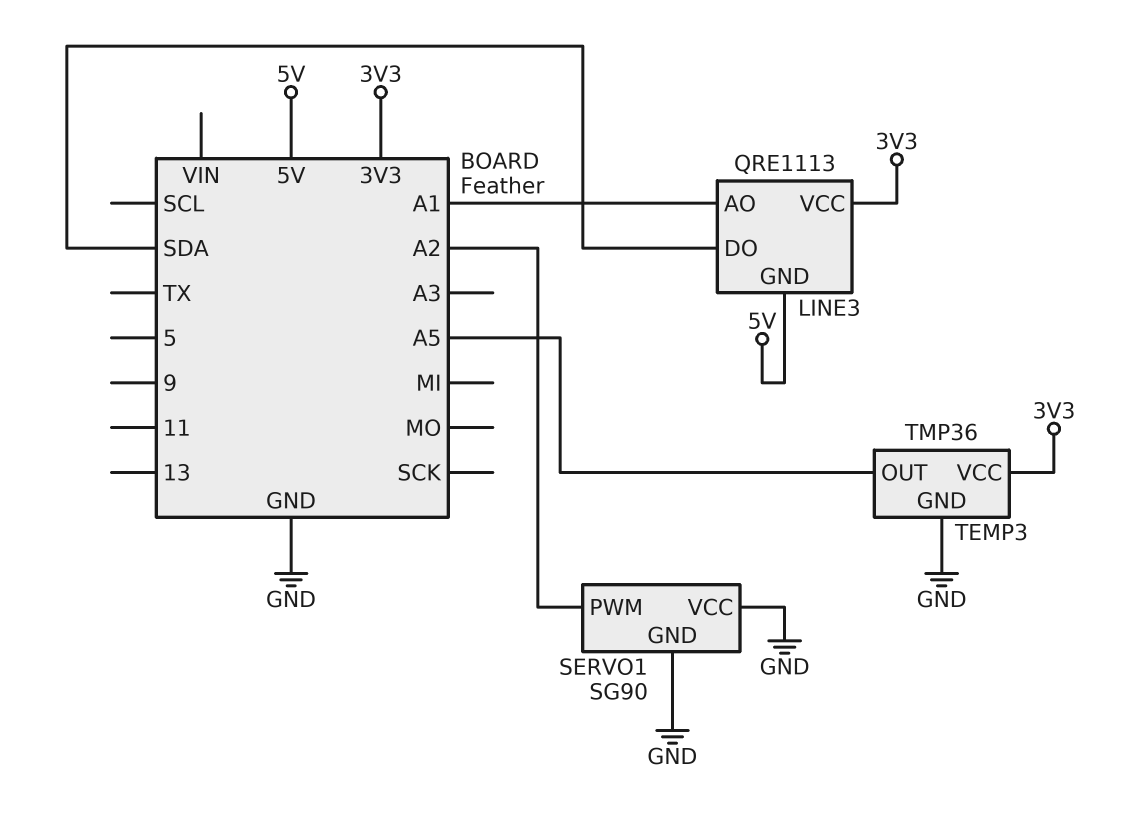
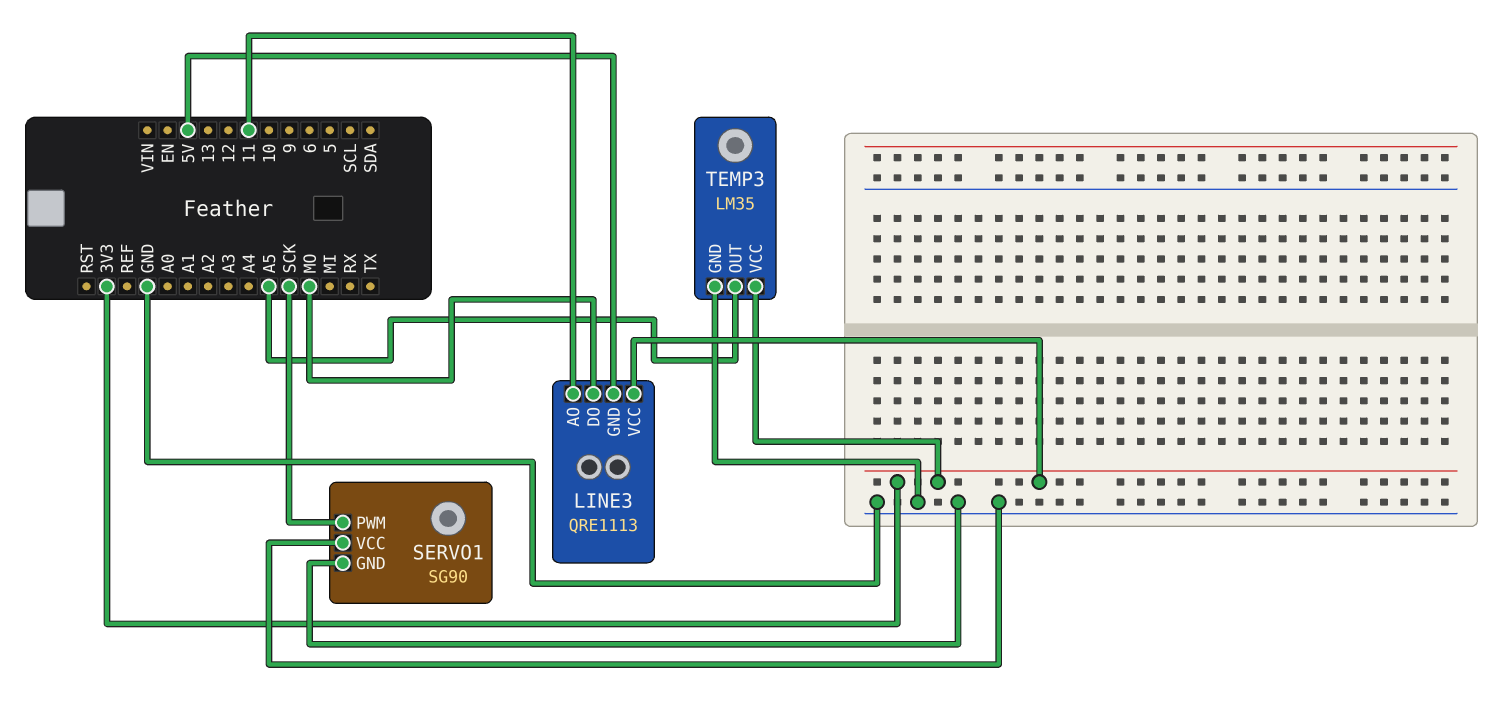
LINE3 pin AO: A1 -> 11
LINE3 pin DO: SDA -> MO
SERVO1 pin PWM: A2 -> SCK
TEMP3: TMP36 -> LM35

